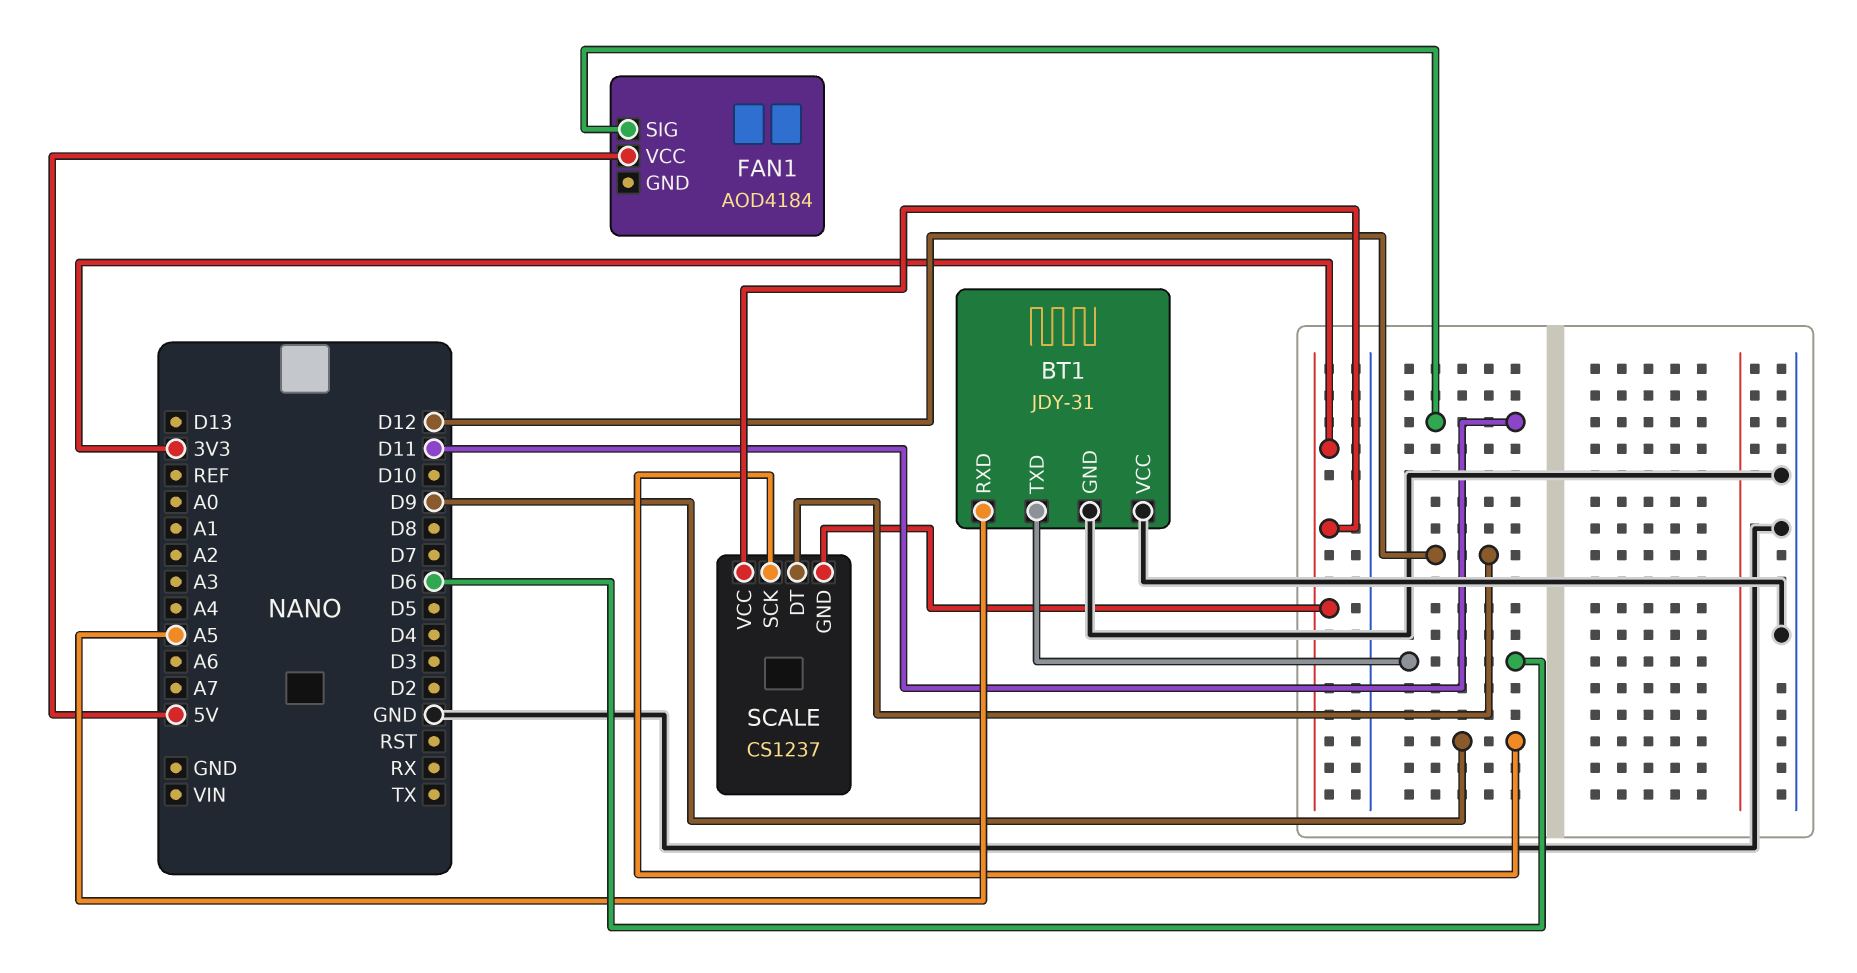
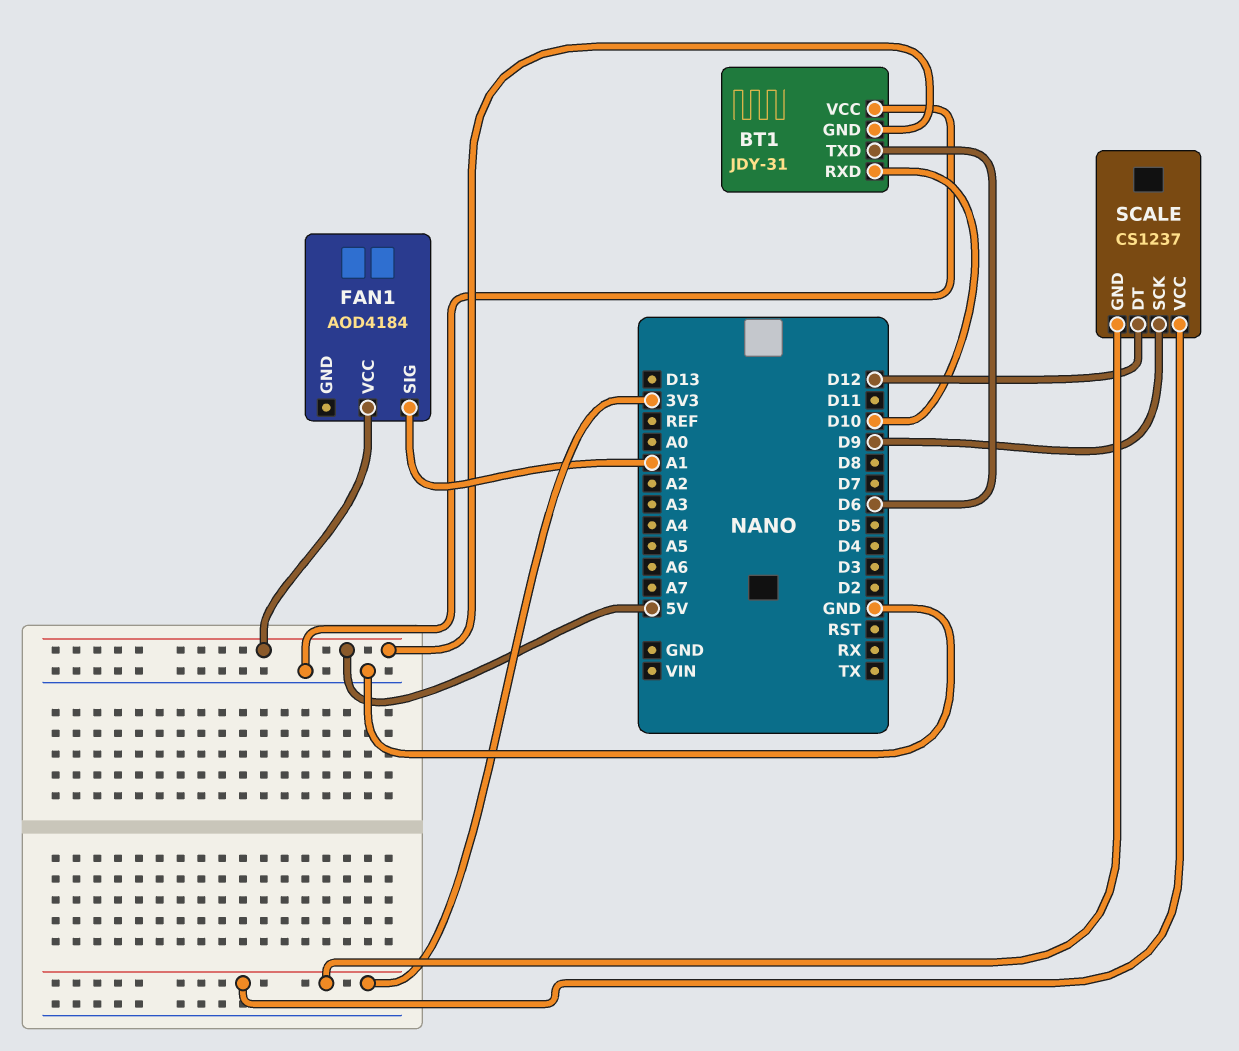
BT1 pin GND: GND -> 5V
BT1 pin RXD: A5 -> D10
FAN1 pin SIG: D11 -> A1

